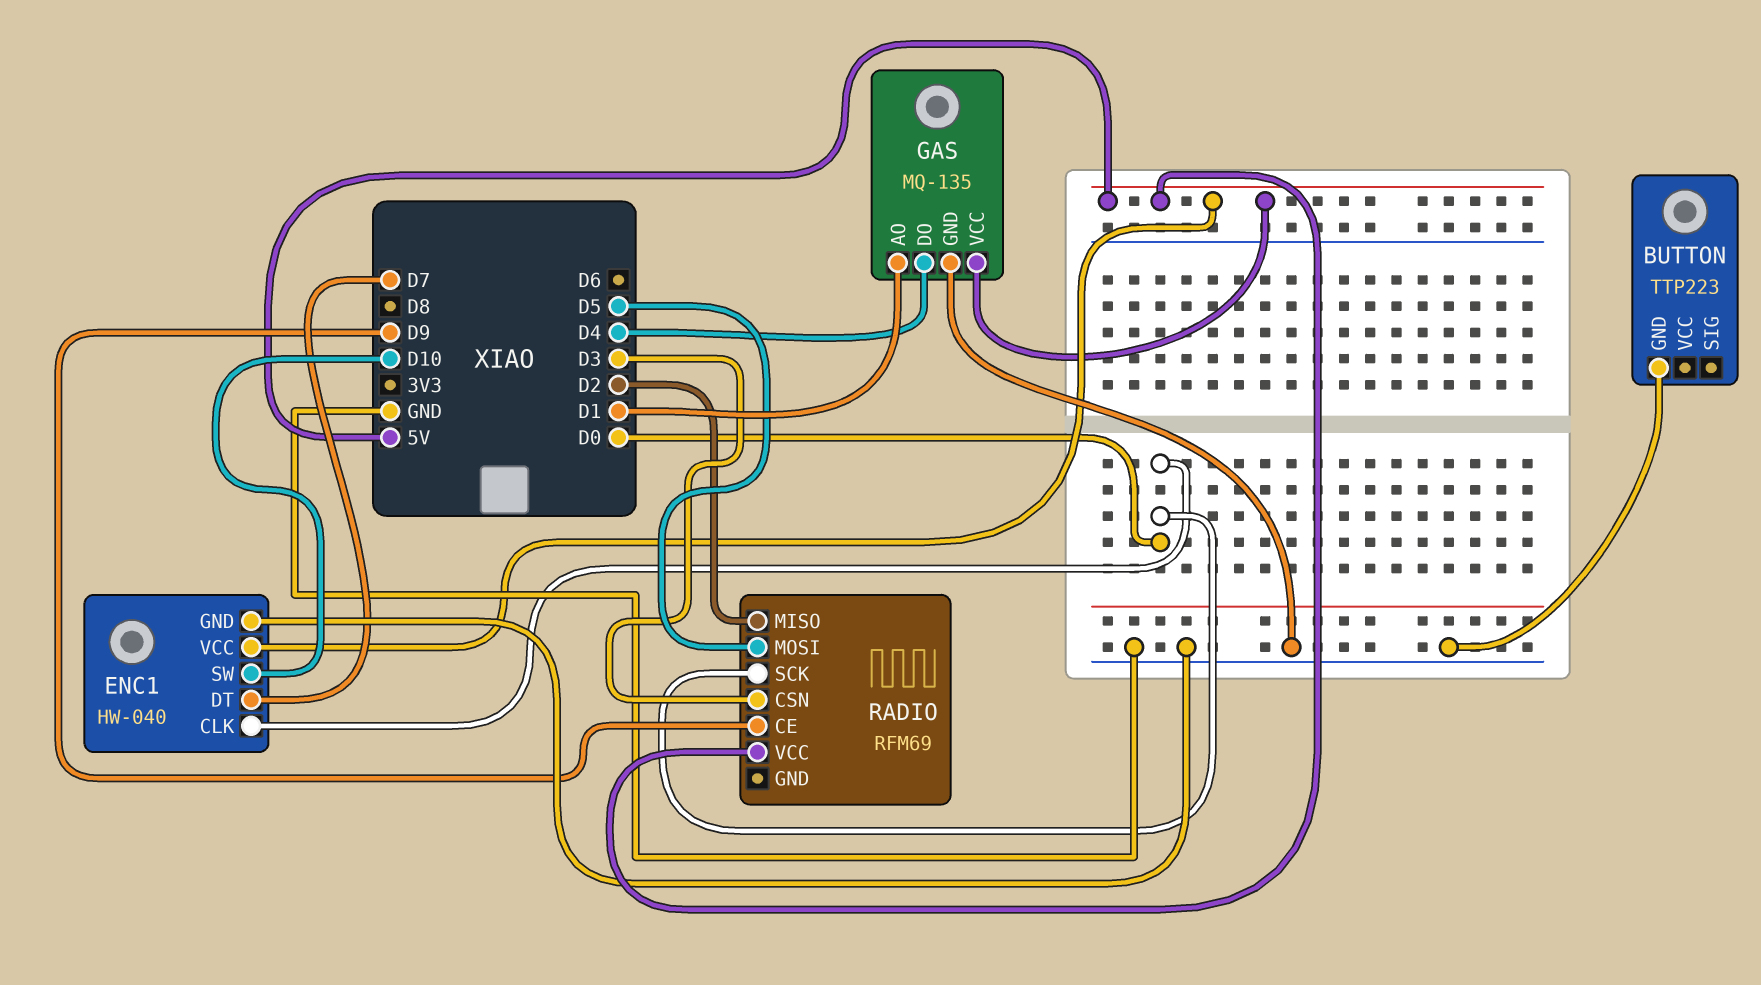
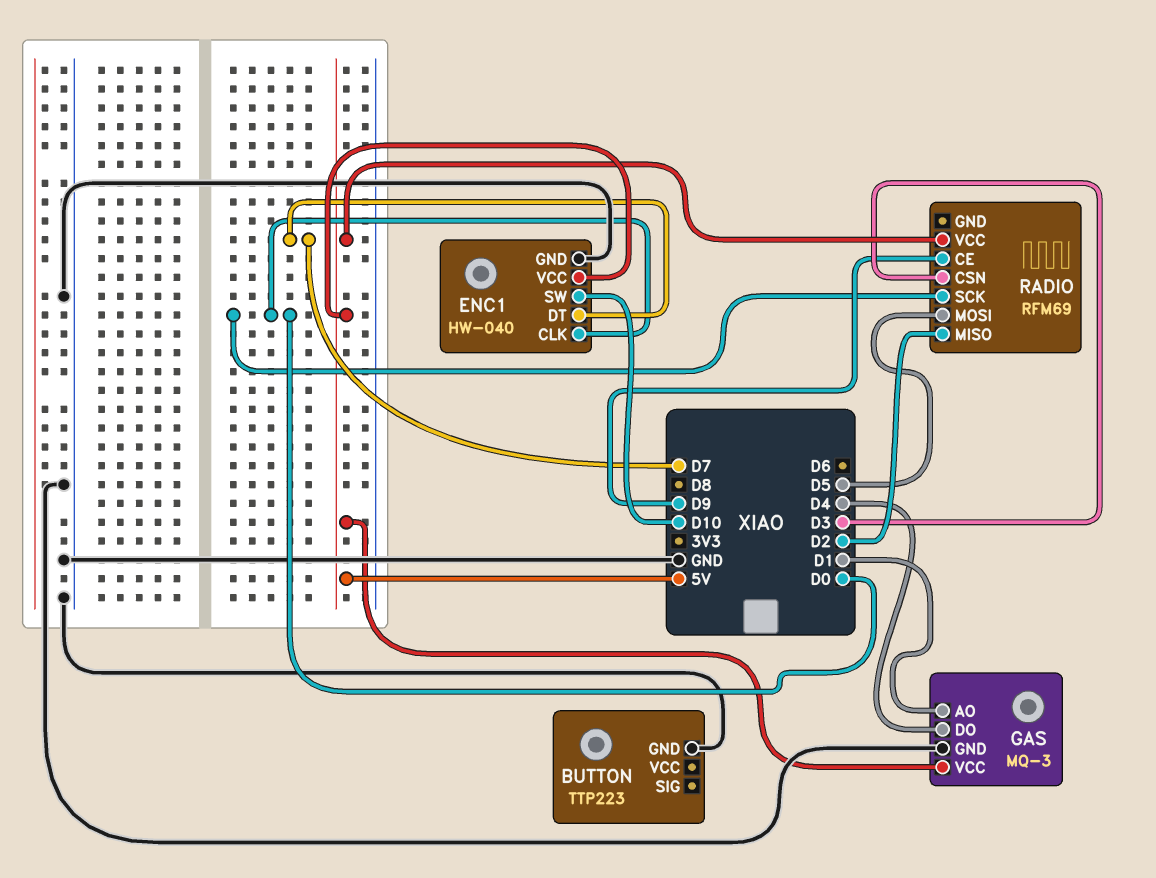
GAS: MQ-135 -> MQ-3

